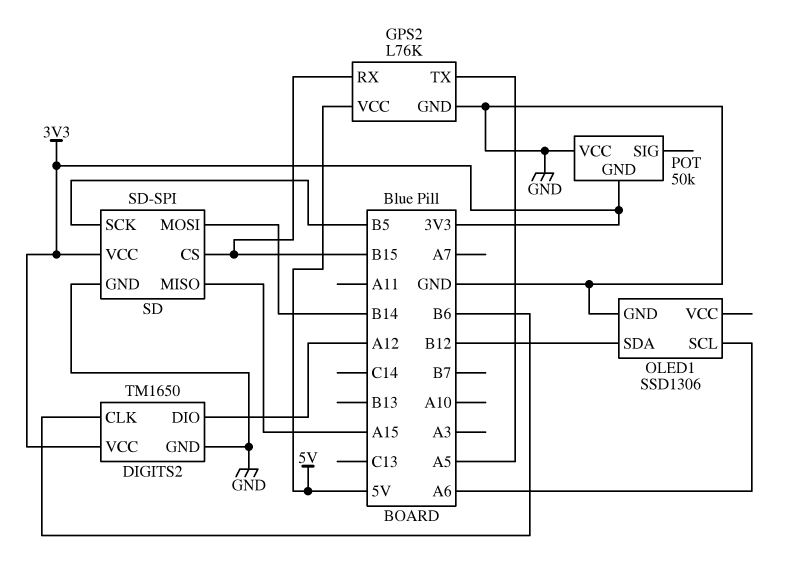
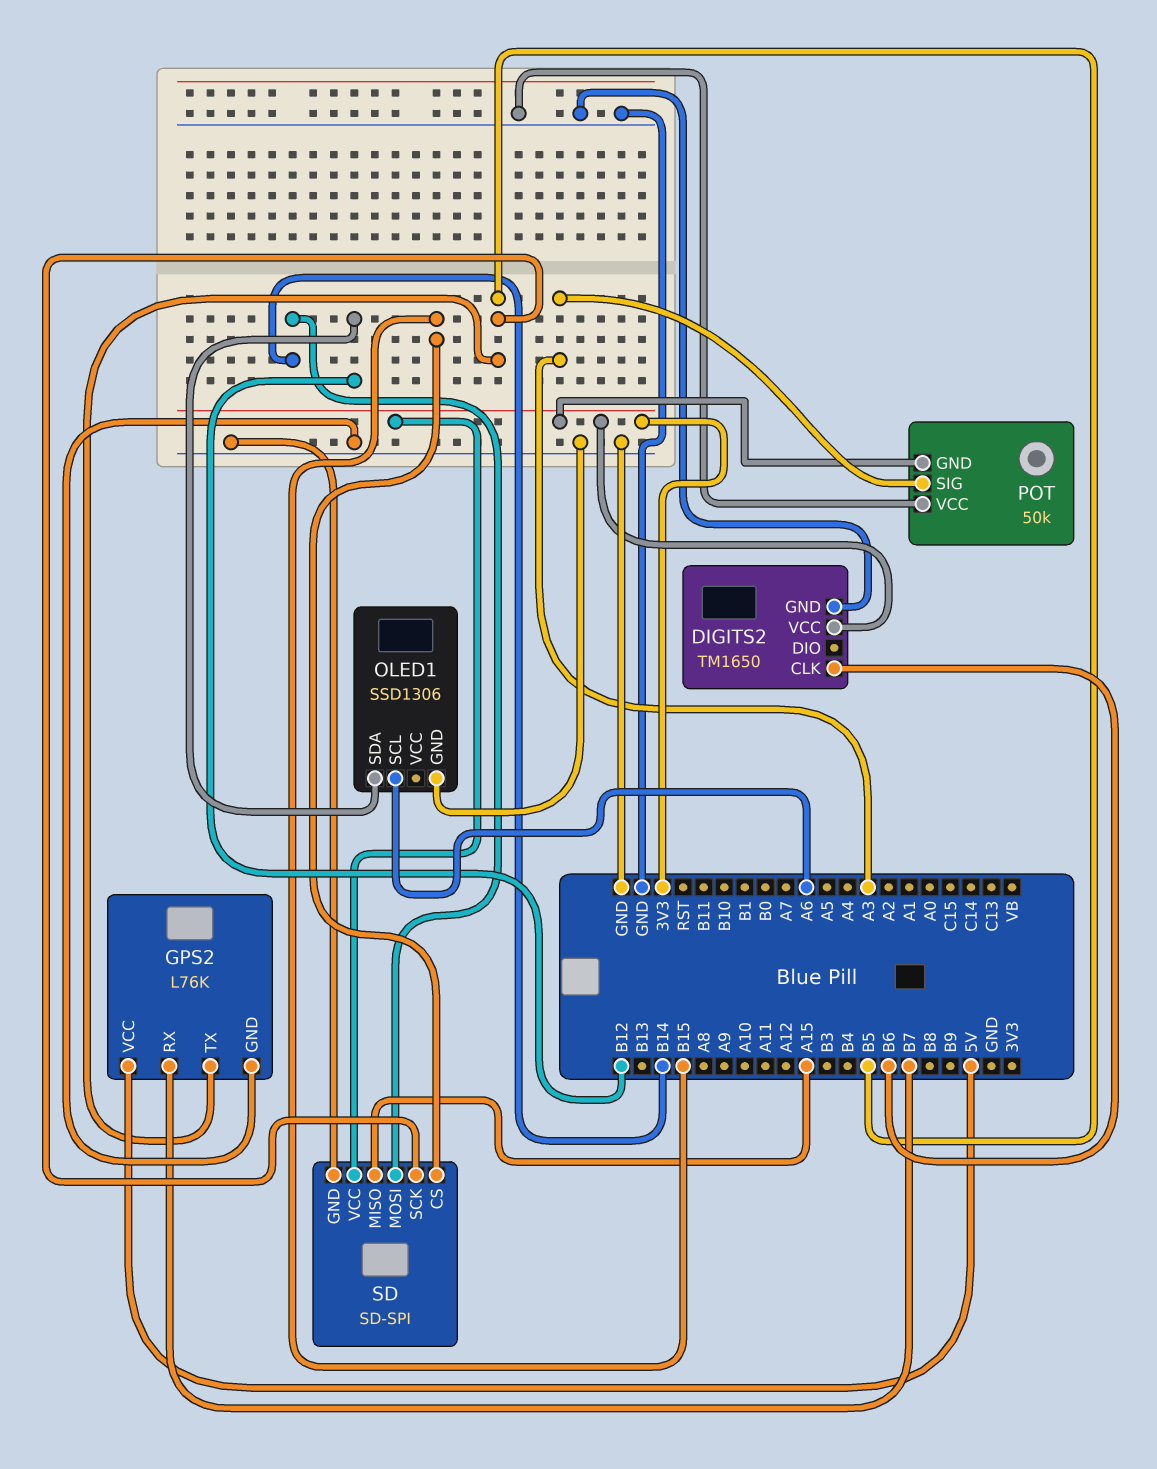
DIGITS2 pin DIO: A12 -> none
GPS2 pin RX: B15 -> B7
GPS2 pin TX: A5 -> B5
POT pin SIG: none -> A3

